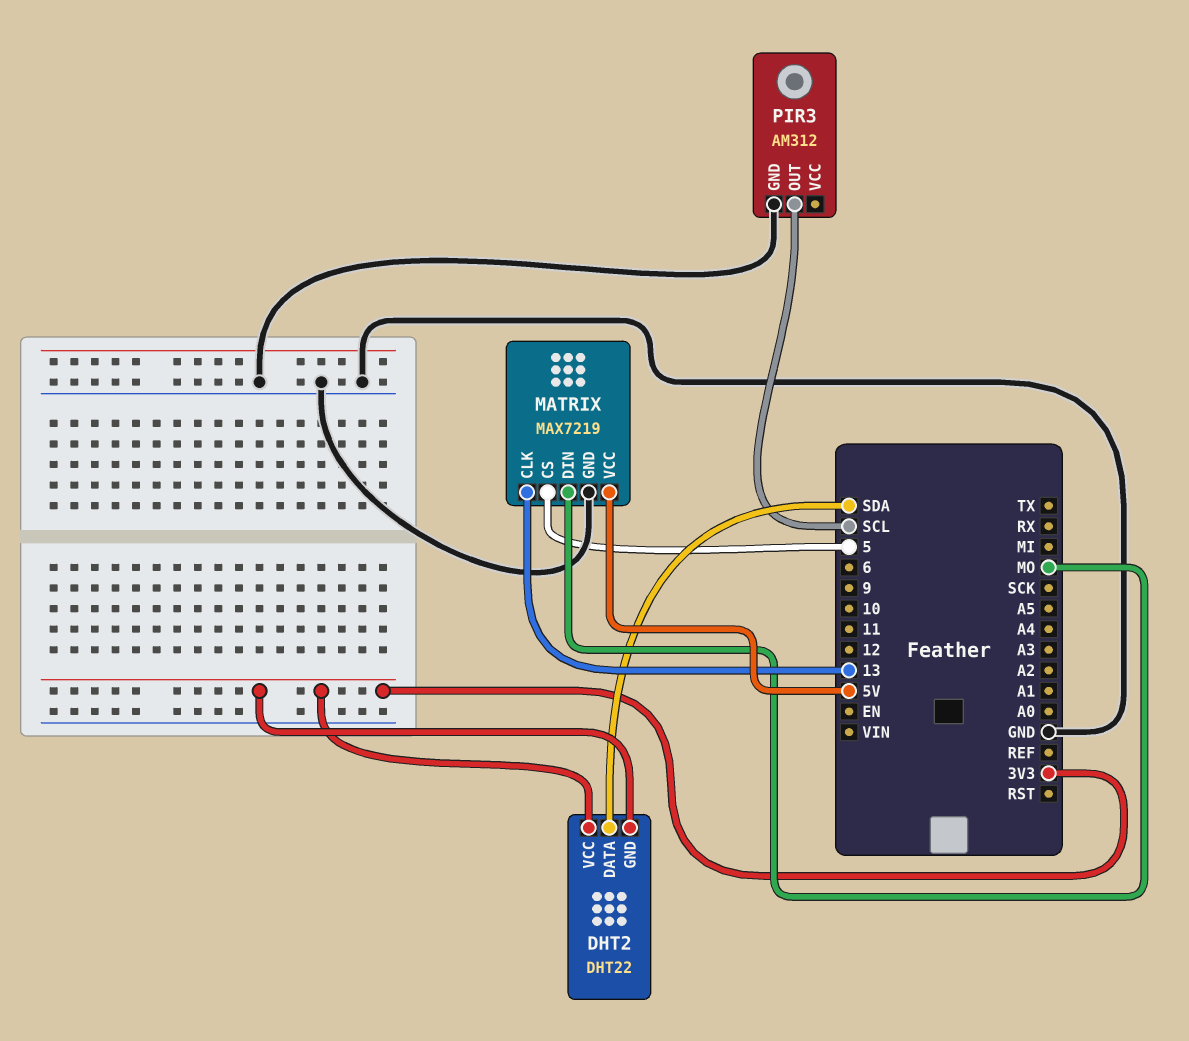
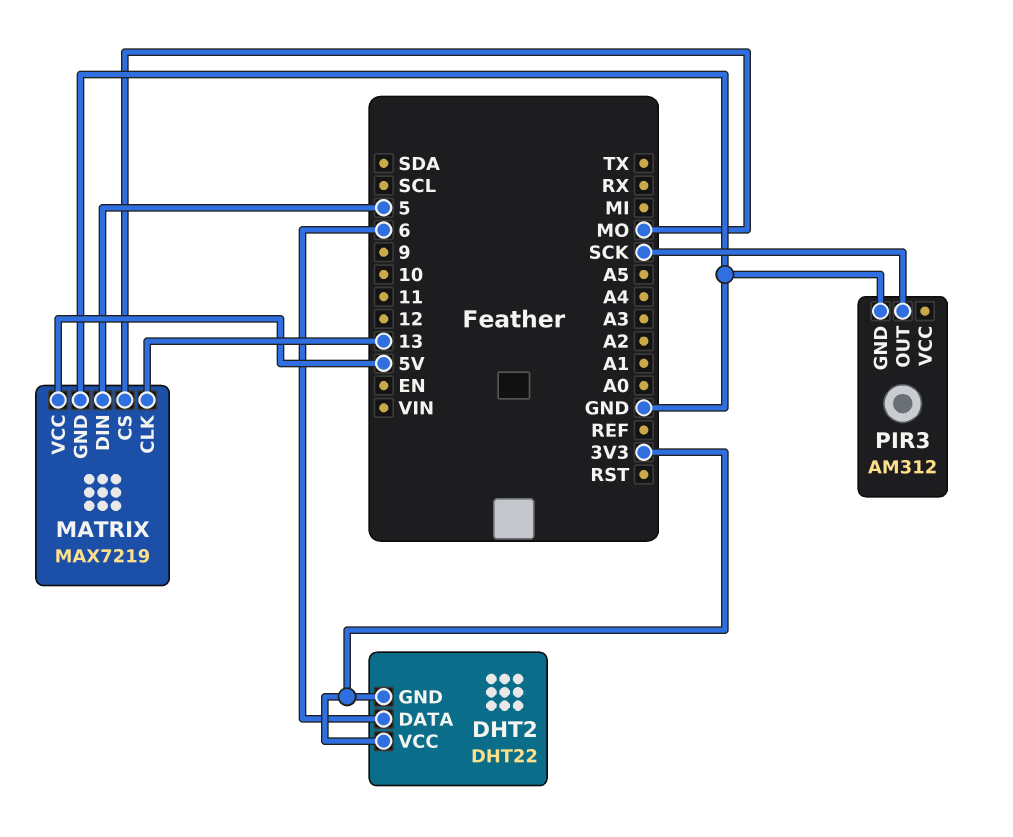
DHT2 pin DATA: SDA -> 6
MATRIX pin CS: 5 -> MO
MATRIX pin DIN: MO -> 5
PIR3 pin OUT: SCL -> SCK

